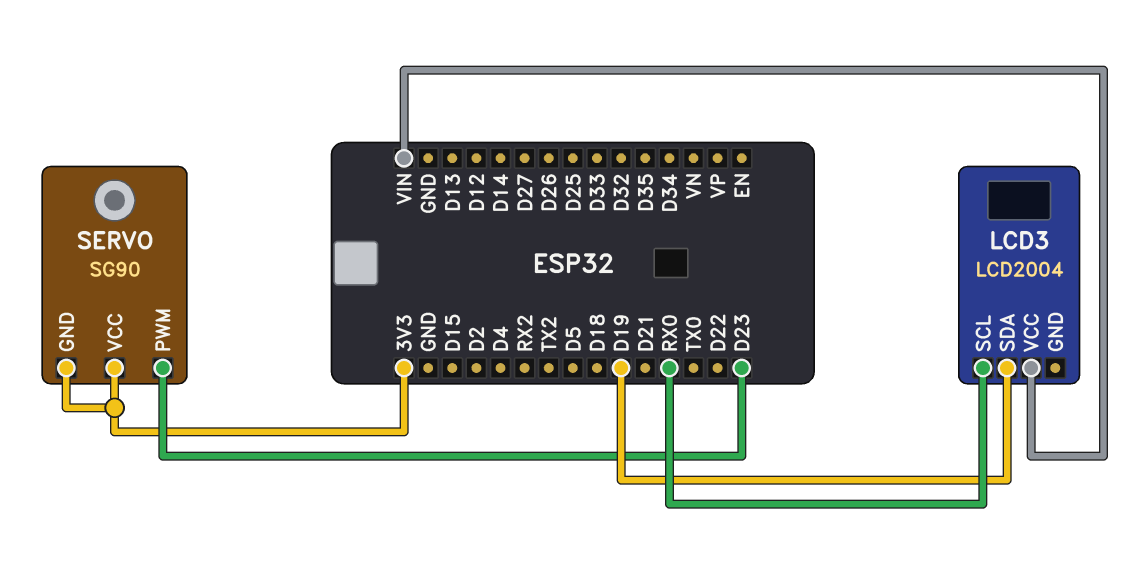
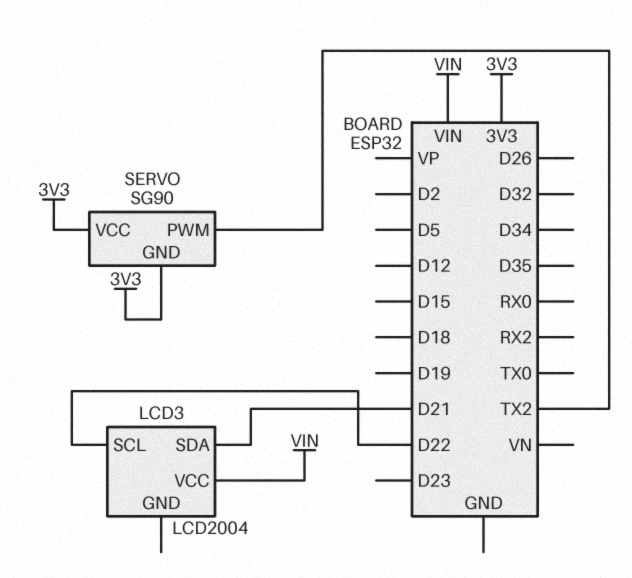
LCD3 pin SCL: RX0 -> D22
LCD3 pin SDA: D19 -> D21
SERVO pin PWM: D23 -> TX2

